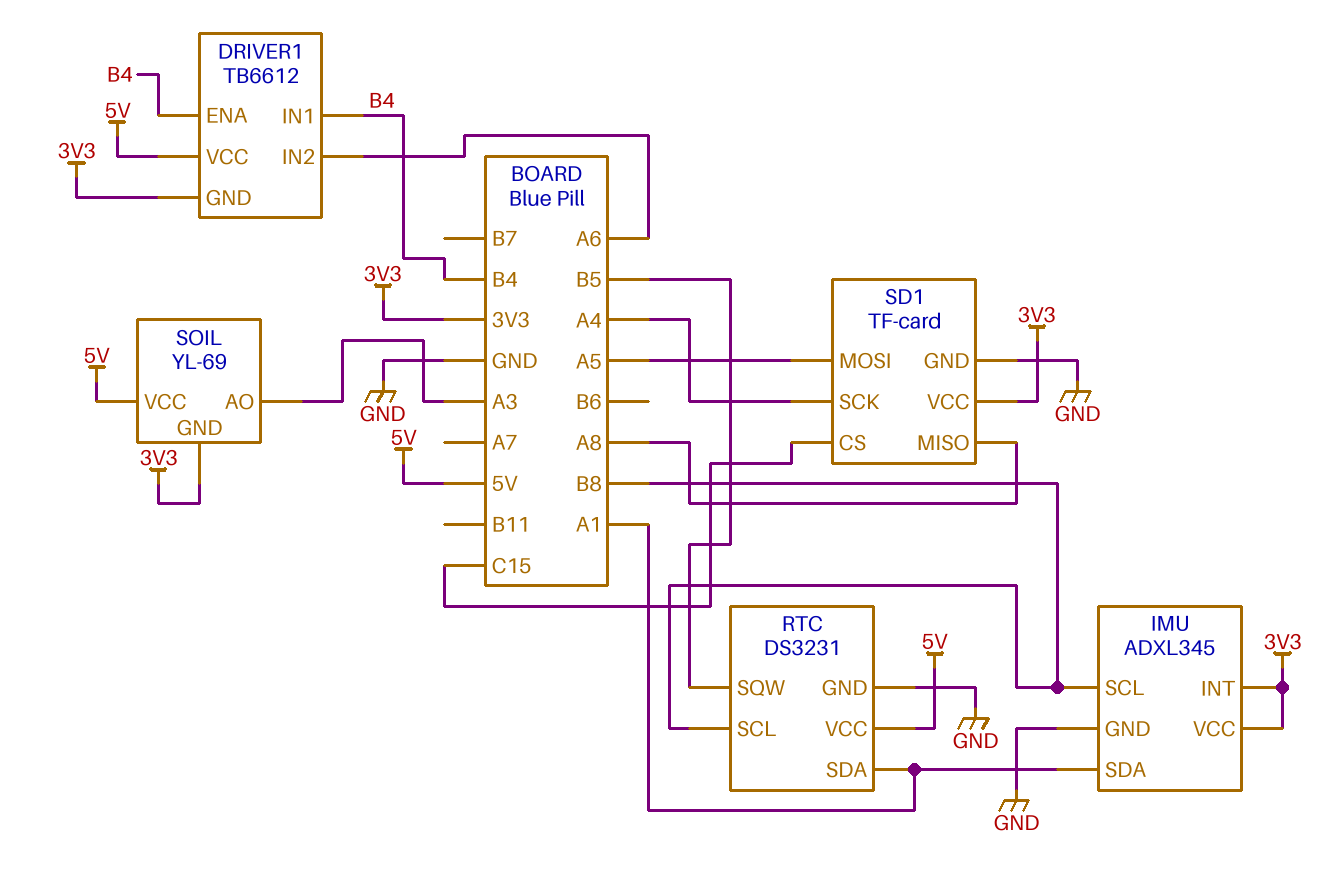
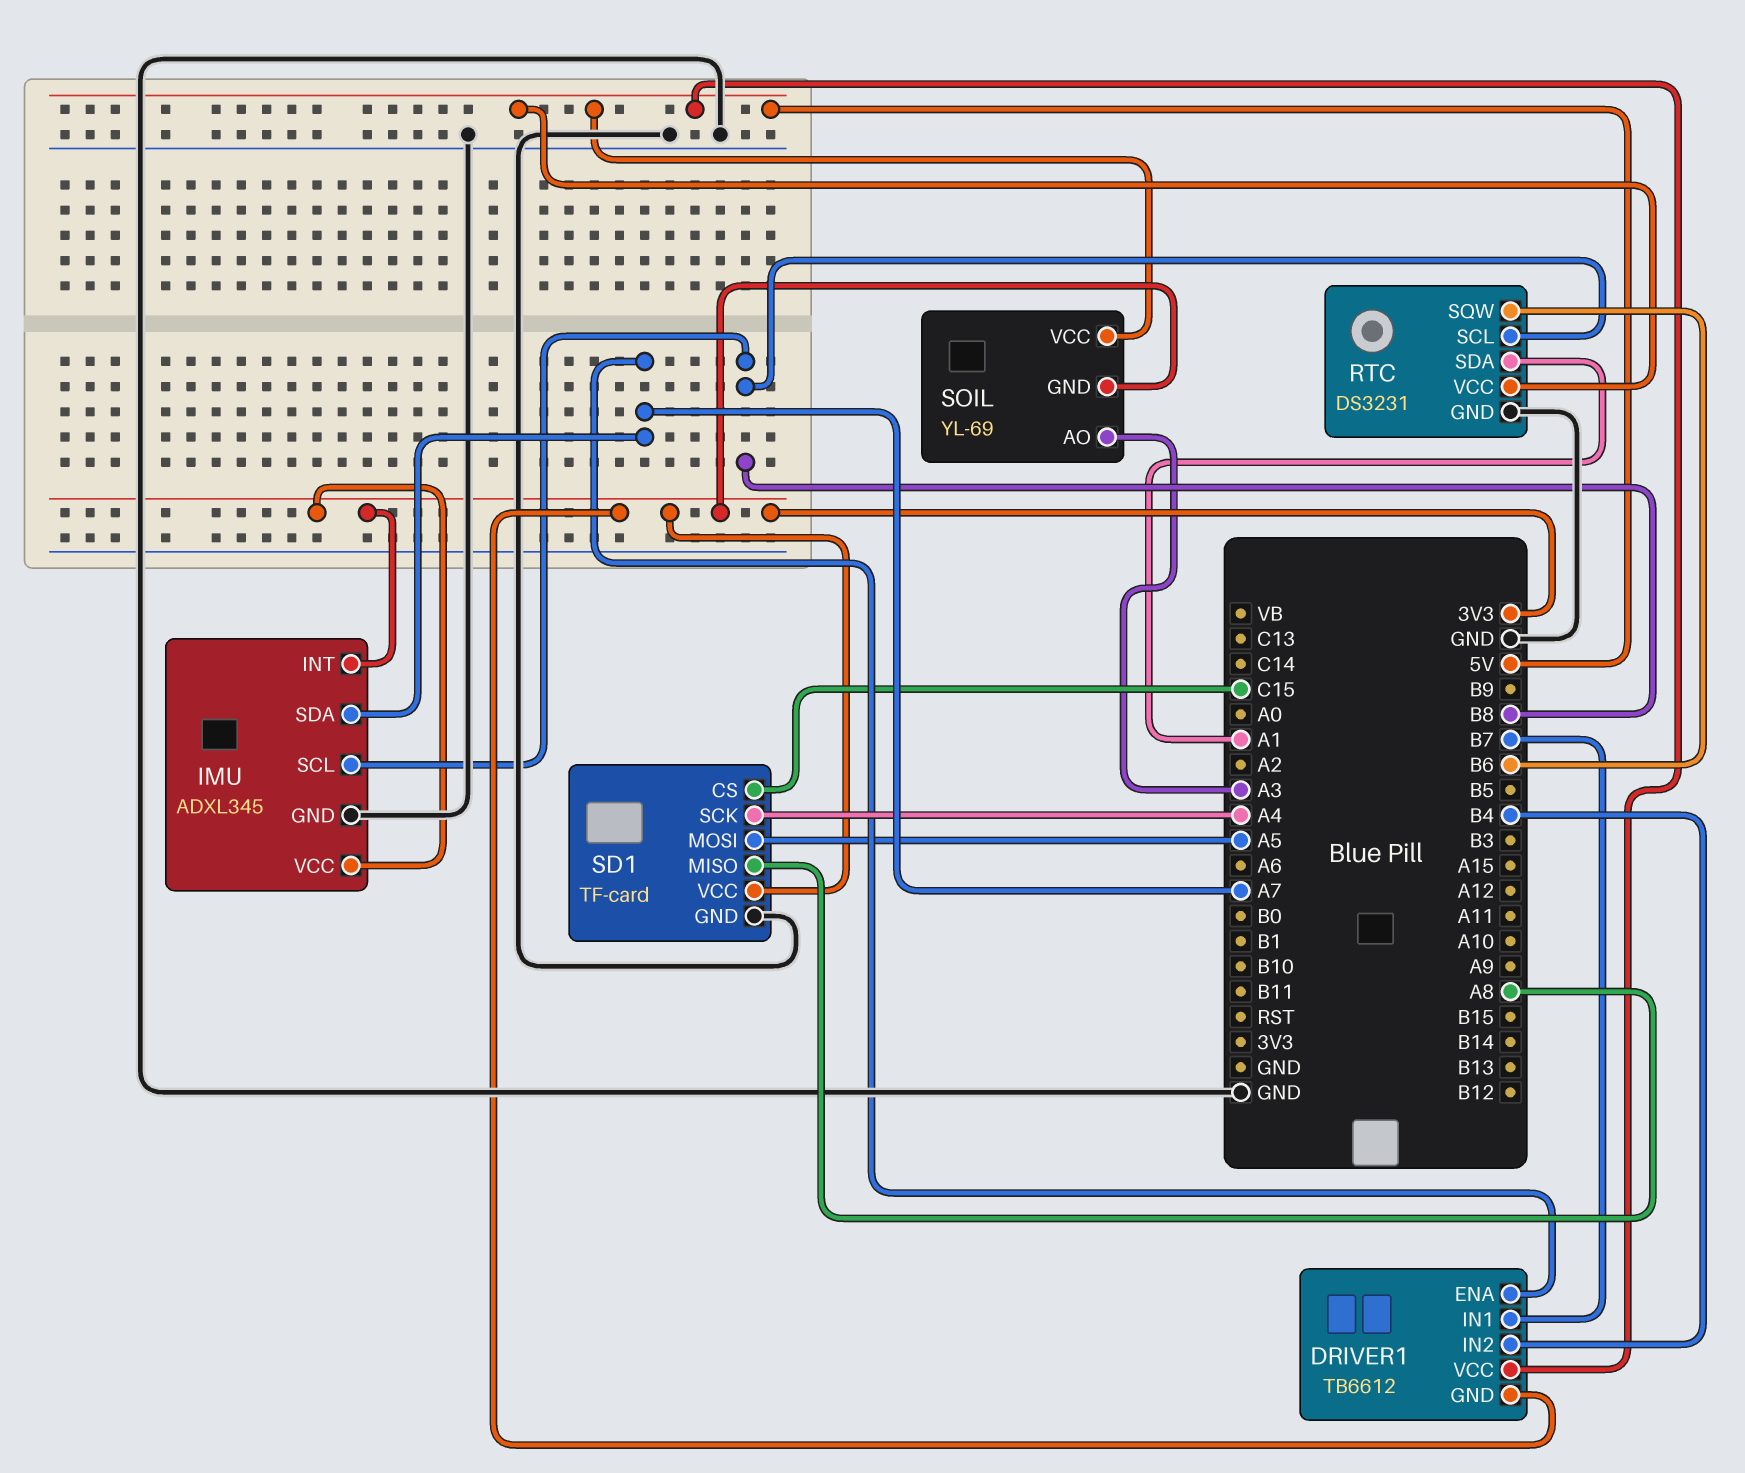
DRIVER1 pin ENA: B4 -> A7
DRIVER1 pin IN1: B4 -> B7
DRIVER1 pin IN2: A6 -> B4
IMU pin SDA: A1 -> A7
RTC pin SQW: B5 -> B6

